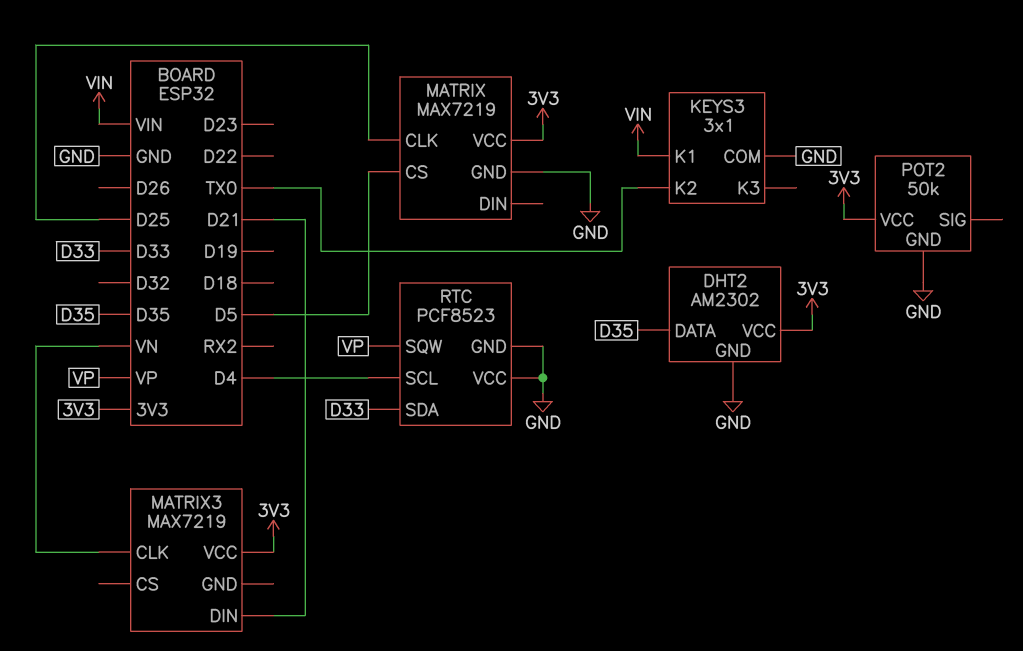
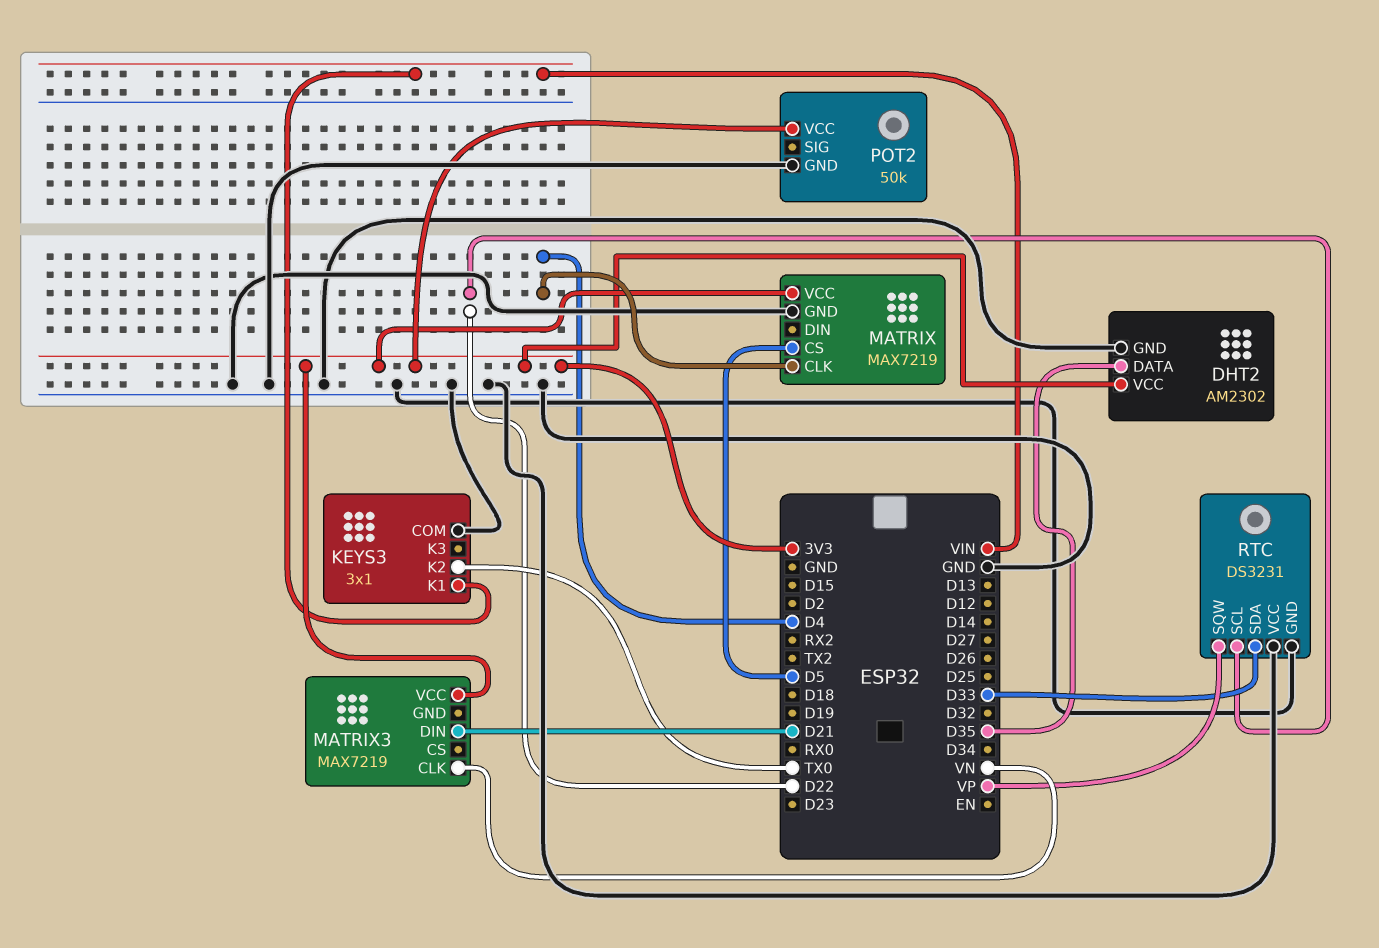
MATRIX pin CLK: D25 -> D4
RTC: PCF8523 -> DS3231
RTC pin SCL: D4 -> D22

